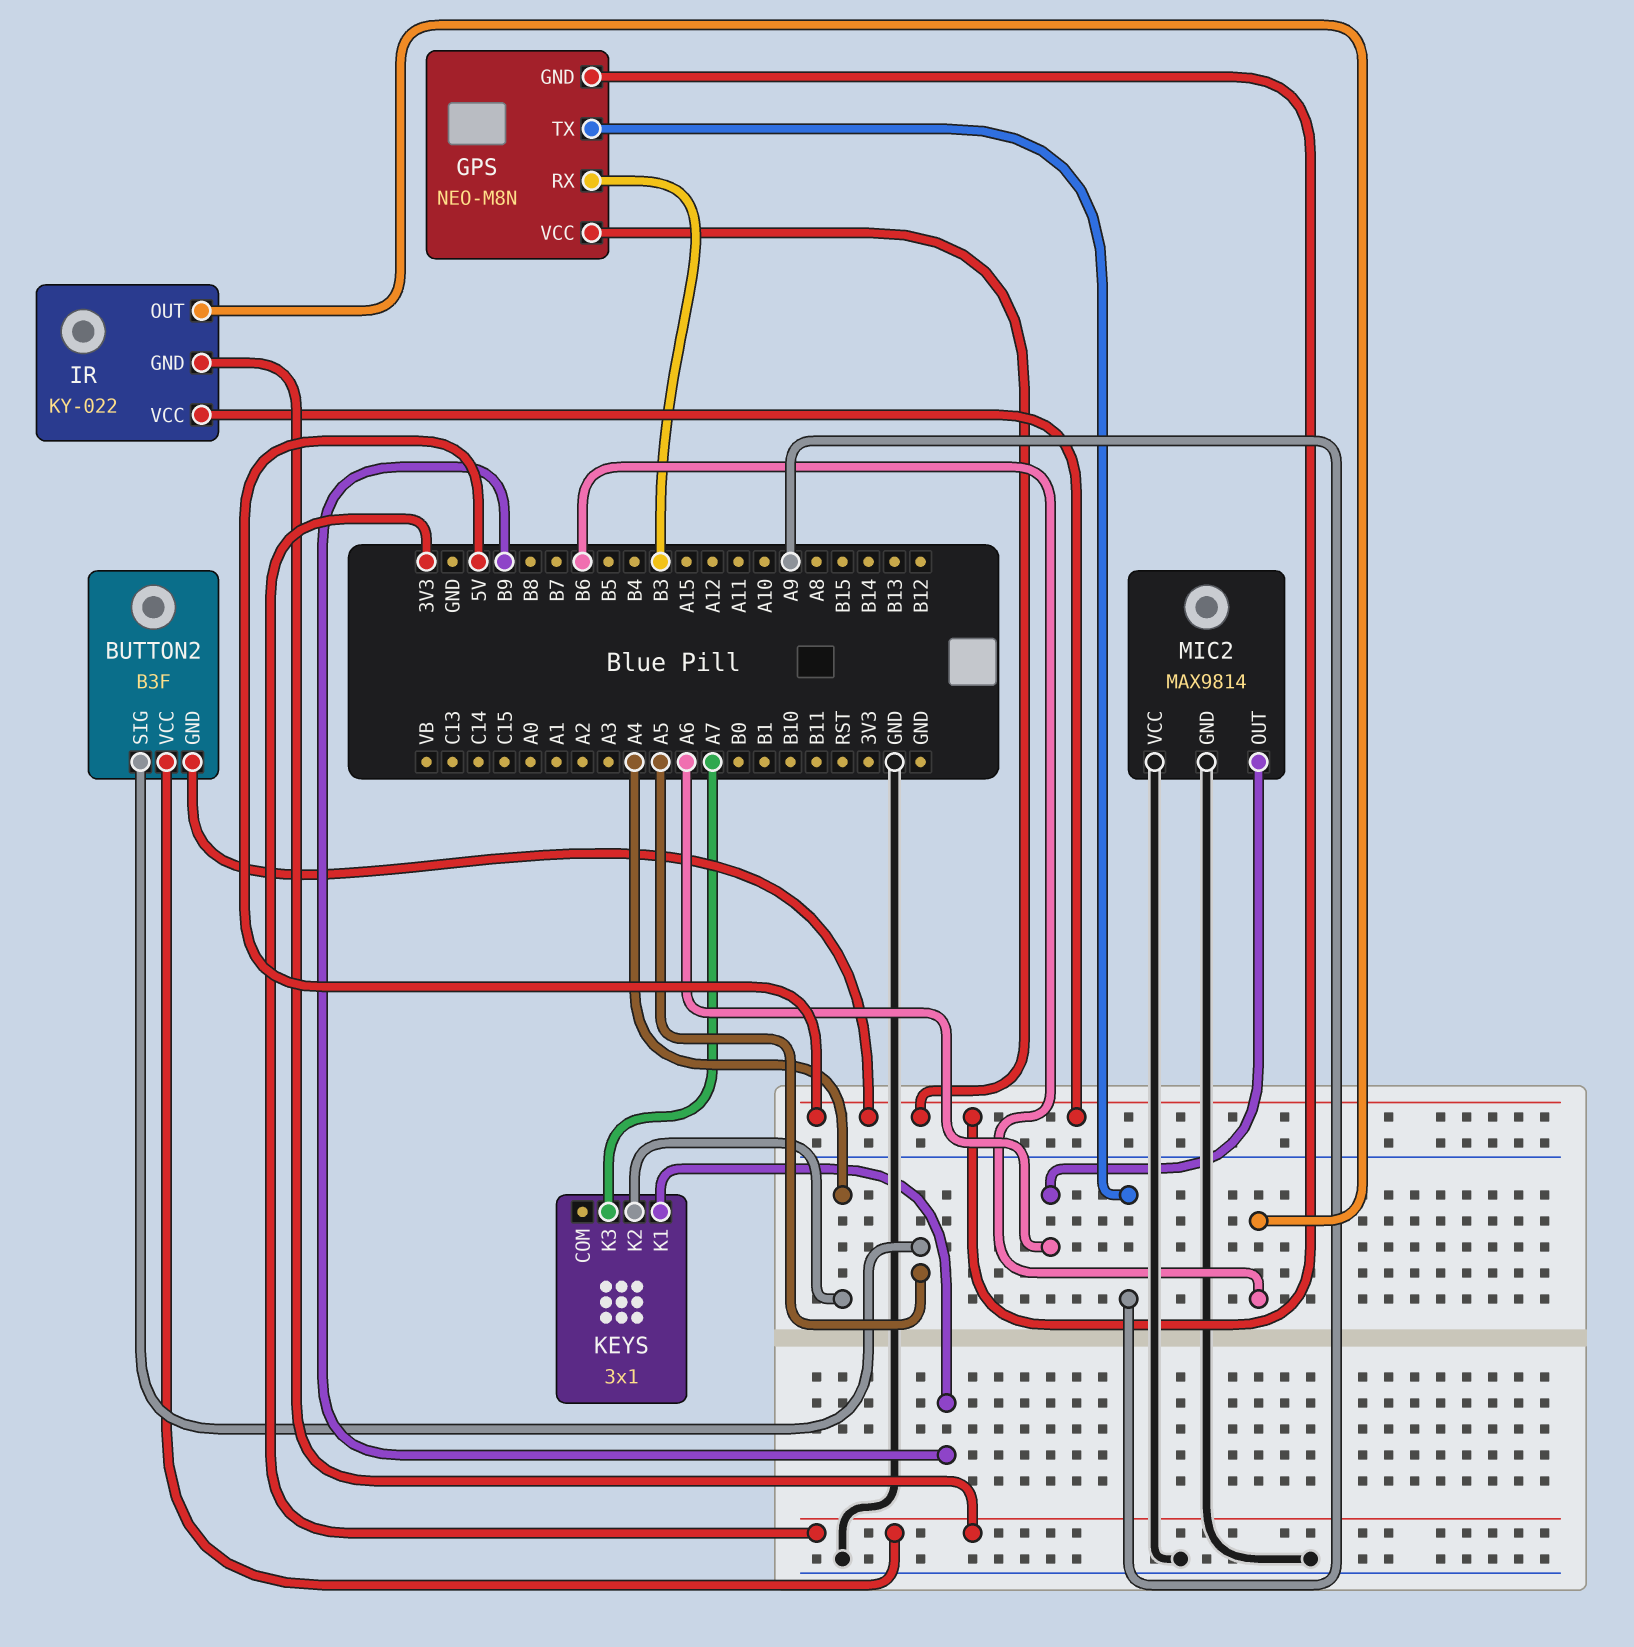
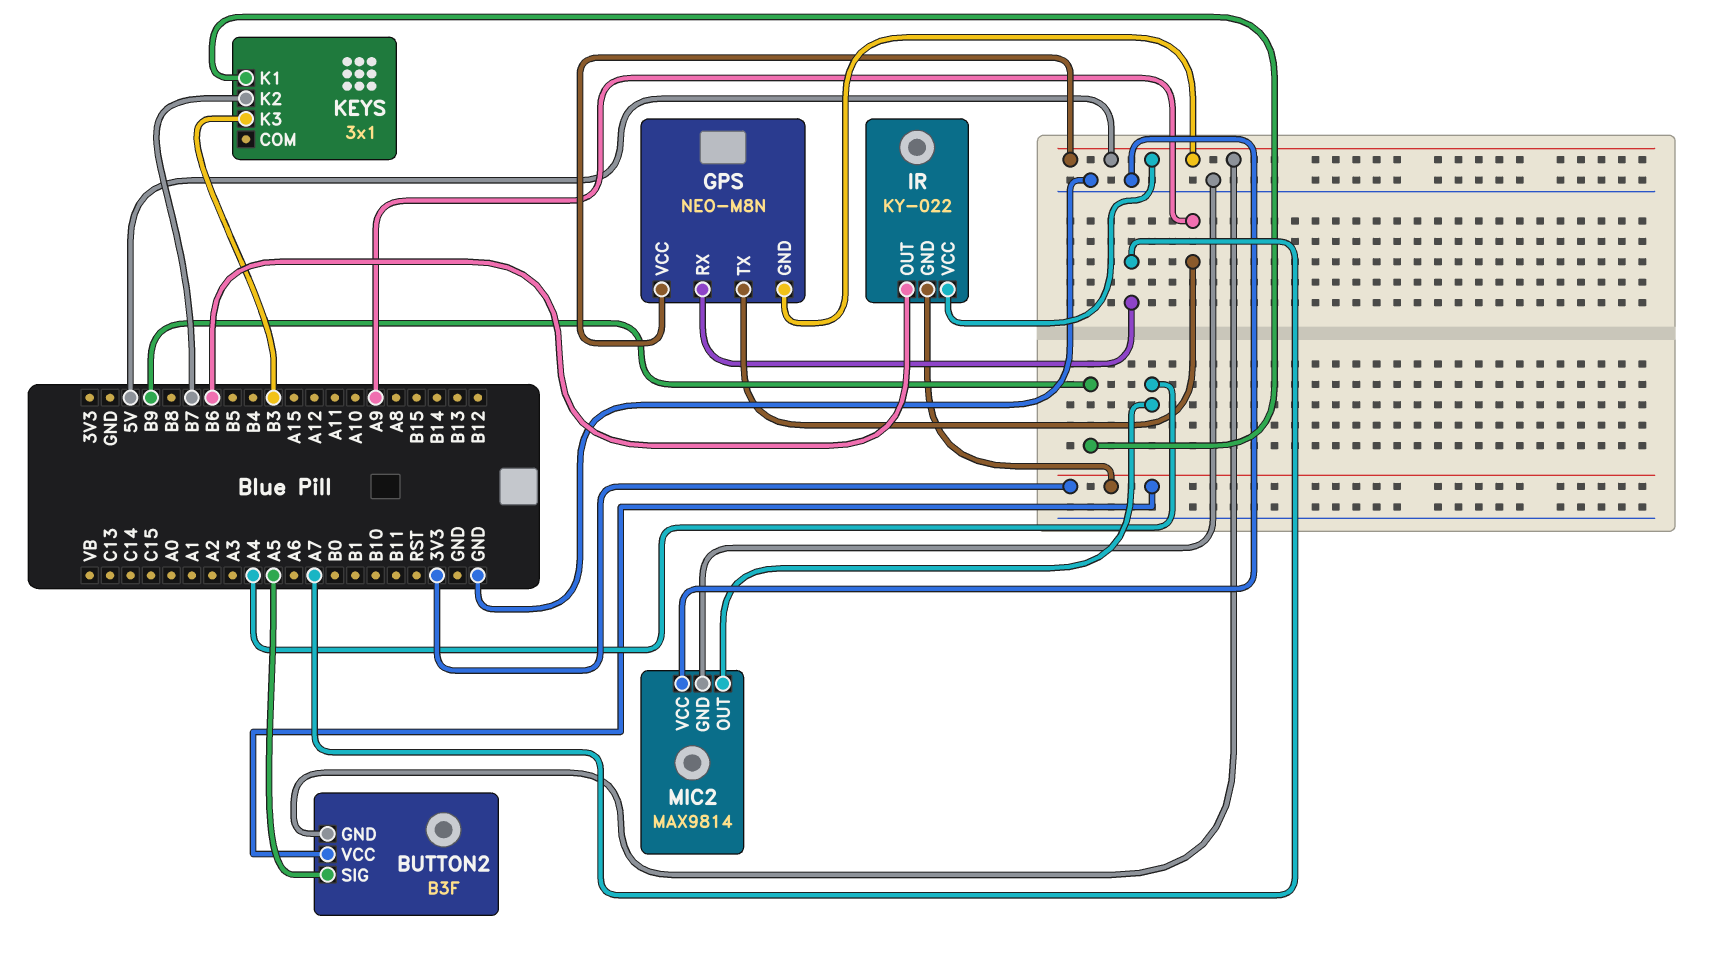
GPS pin RX: B3 -> A7
KEYS pin K2: A4 -> B7
KEYS pin K3: A7 -> B3
MIC2 pin OUT: A6 -> A4

